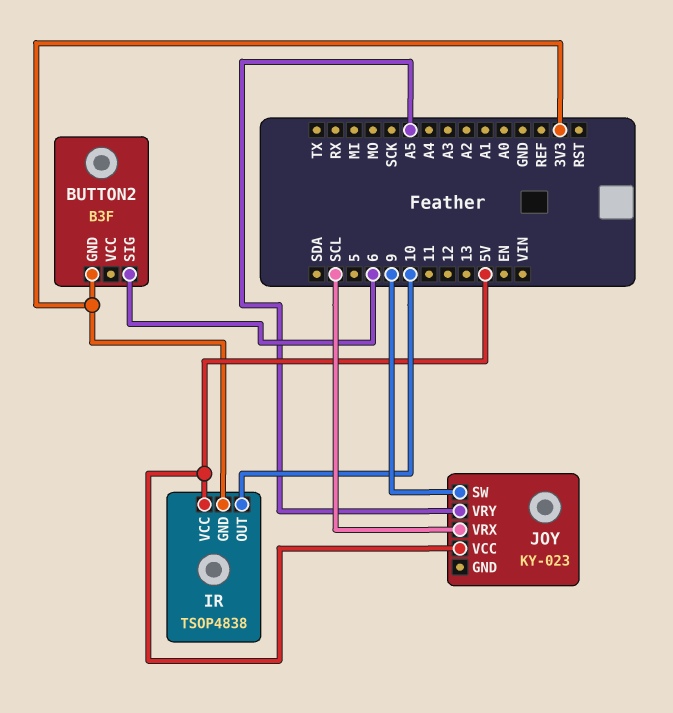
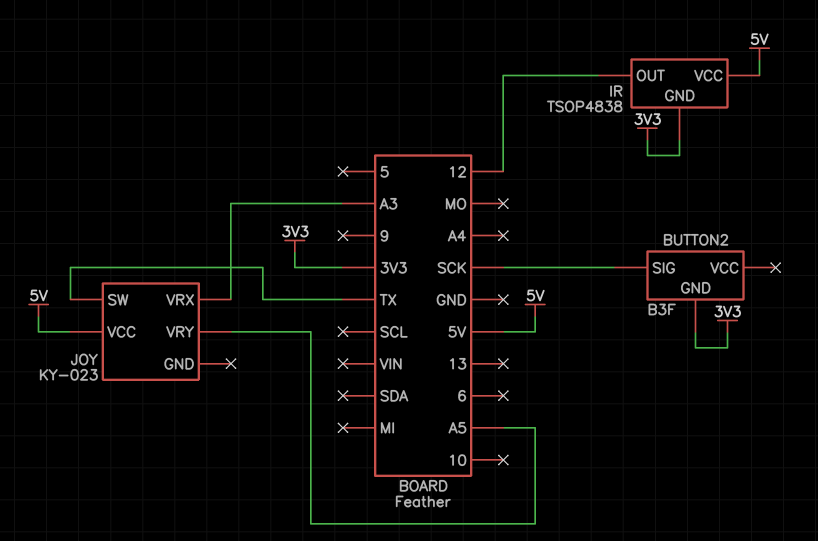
BUTTON2 pin SIG: 6 -> SCK
IR pin OUT: 10 -> 12
JOY pin SW: 9 -> TX
JOY pin VRX: SCL -> A3

